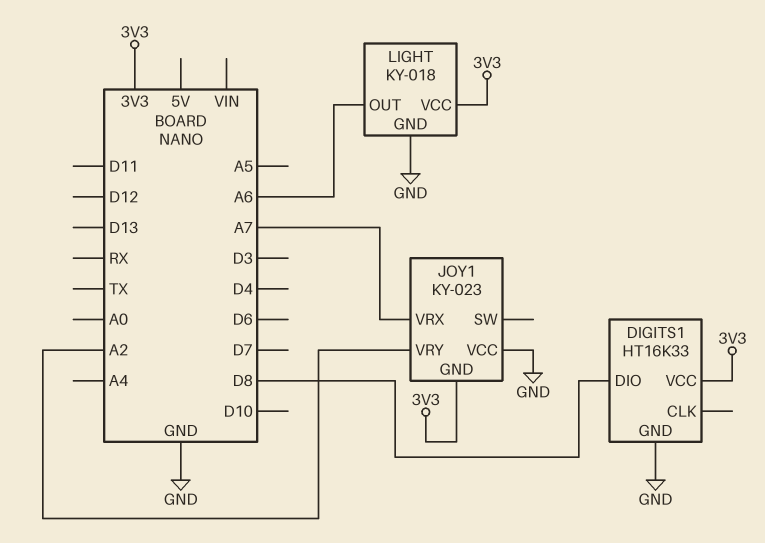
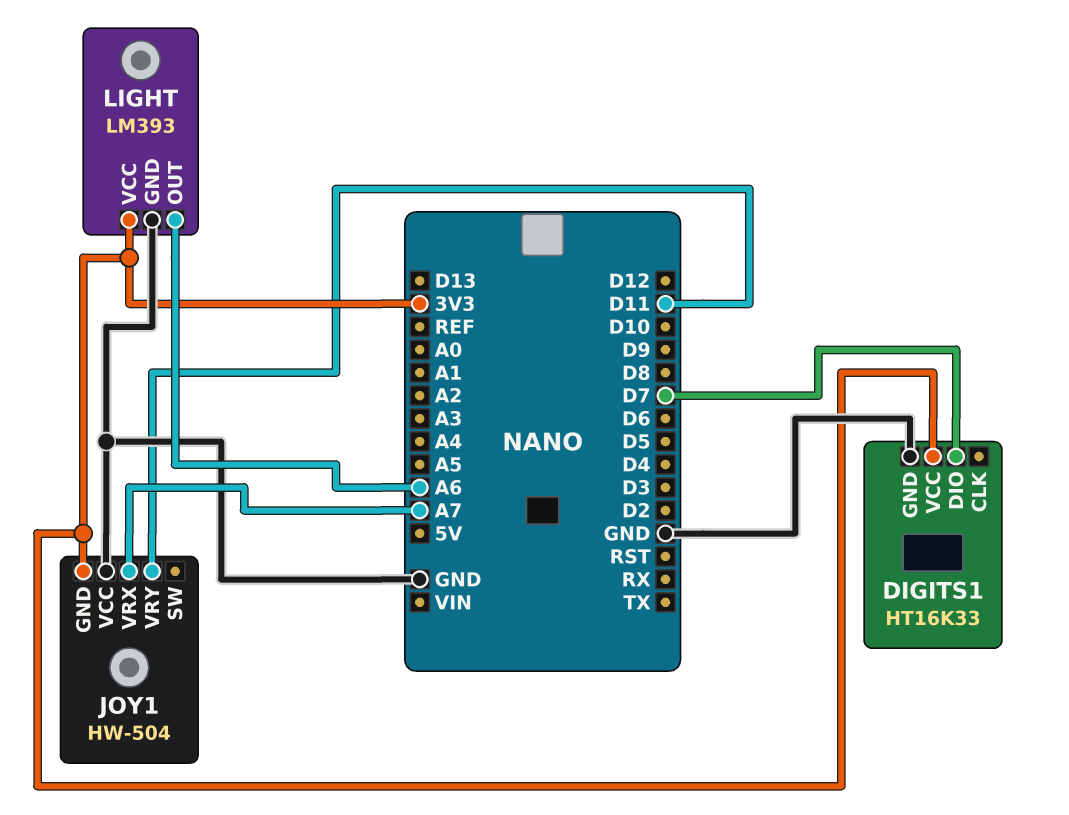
DIGITS1 pin DIO: D8 -> D7
JOY1: KY-023 -> HW-504
JOY1 pin VRY: A2 -> D11
LIGHT: KY-018 -> LM393

